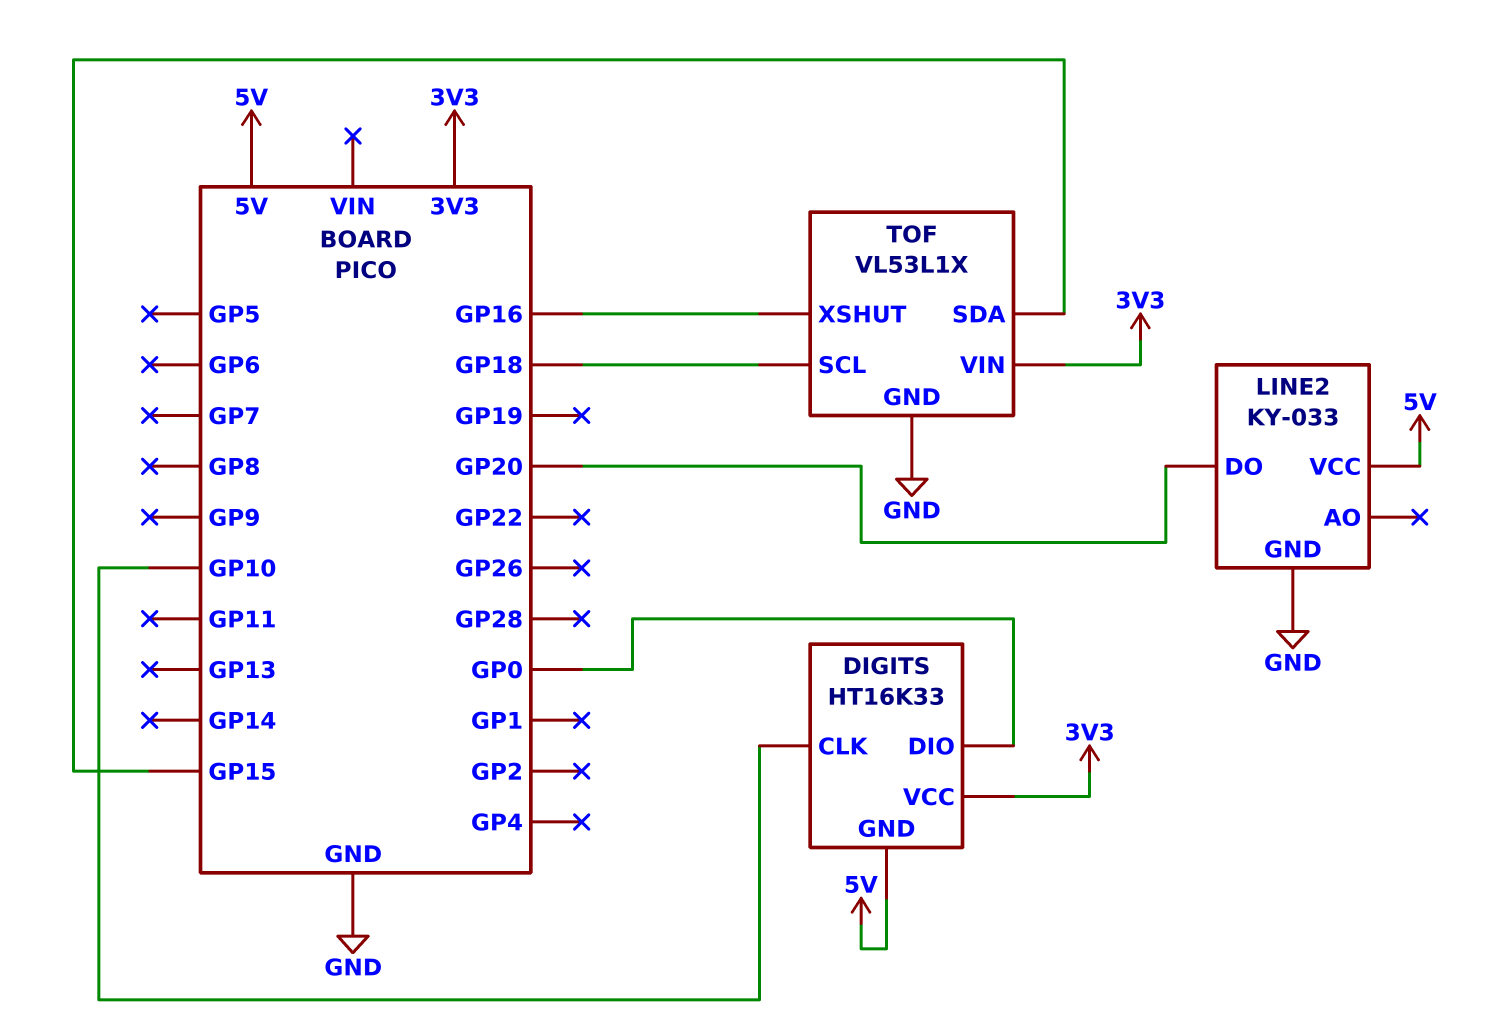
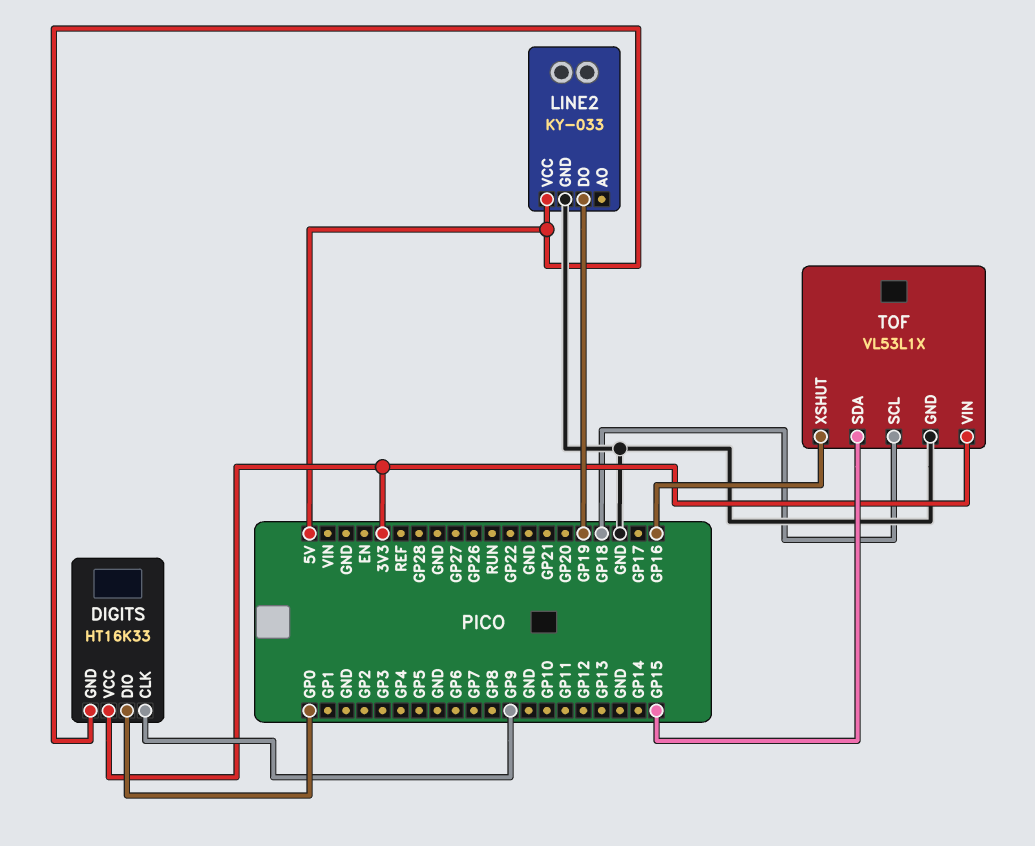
DIGITS pin CLK: GP10 -> GP9
LINE2 pin DO: GP20 -> GP19

